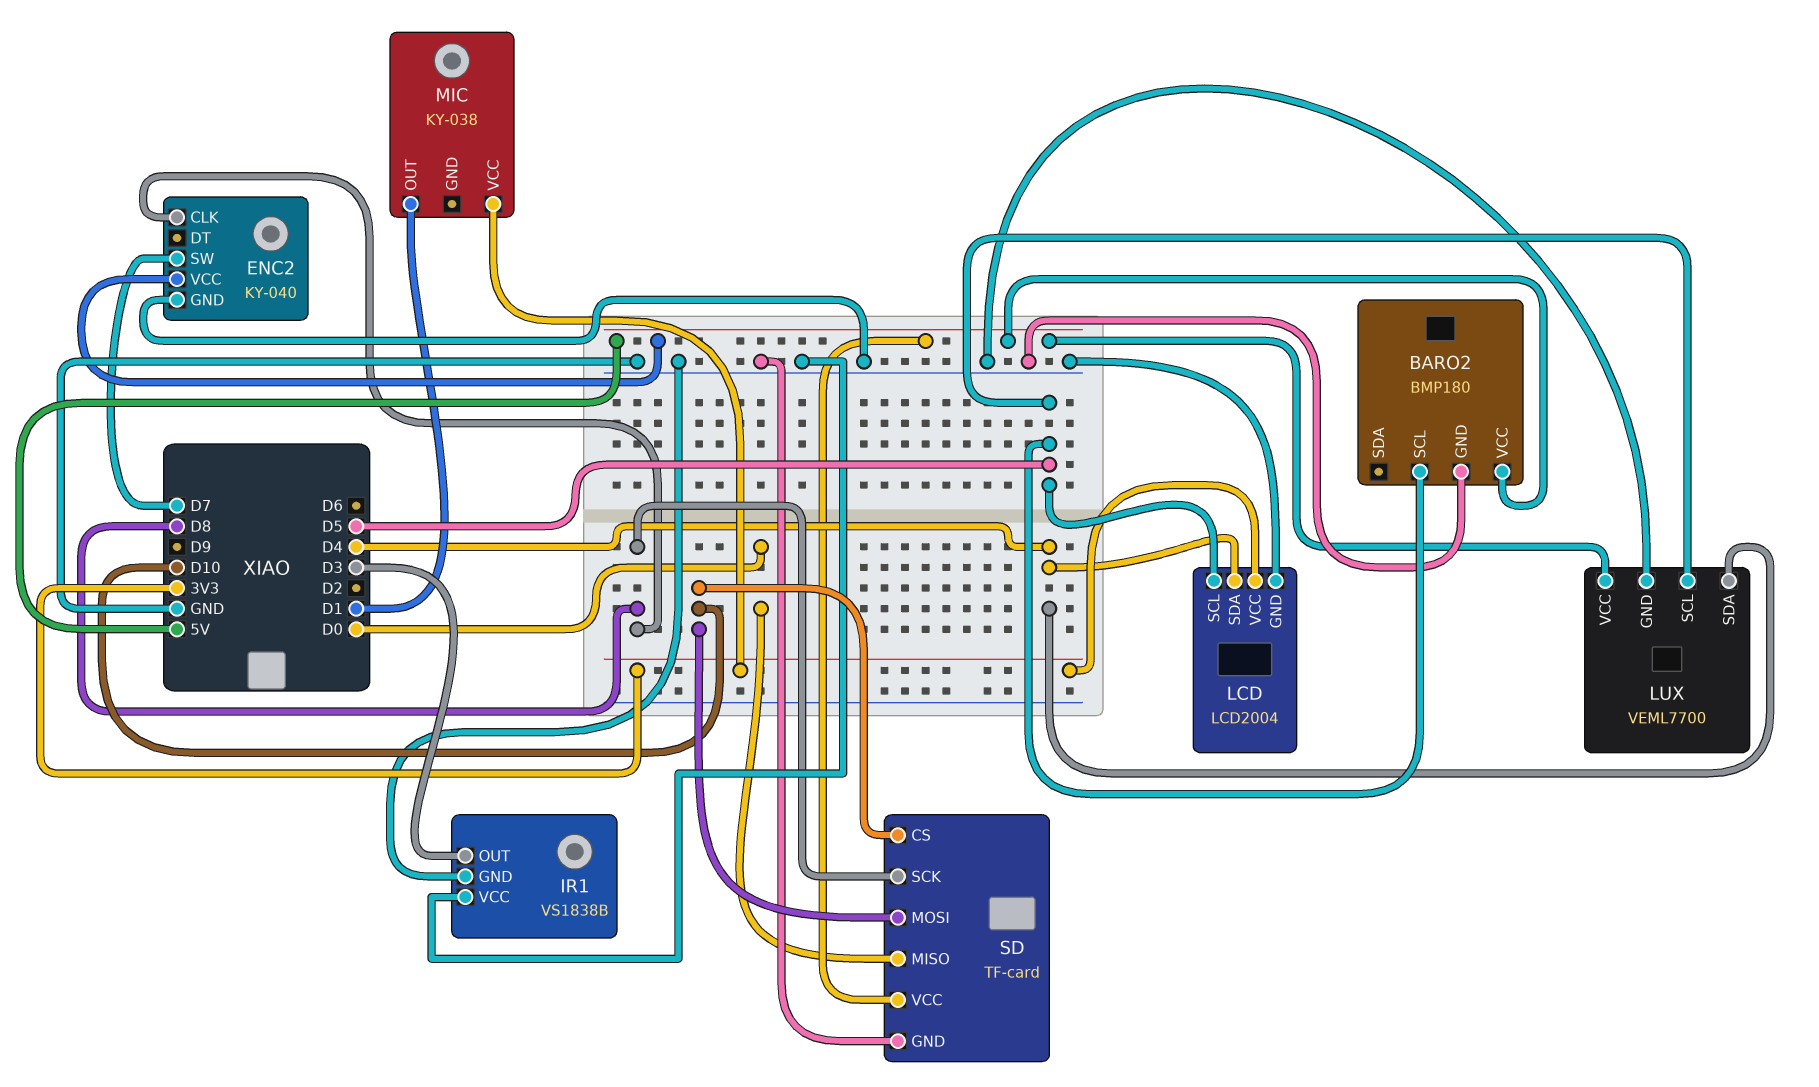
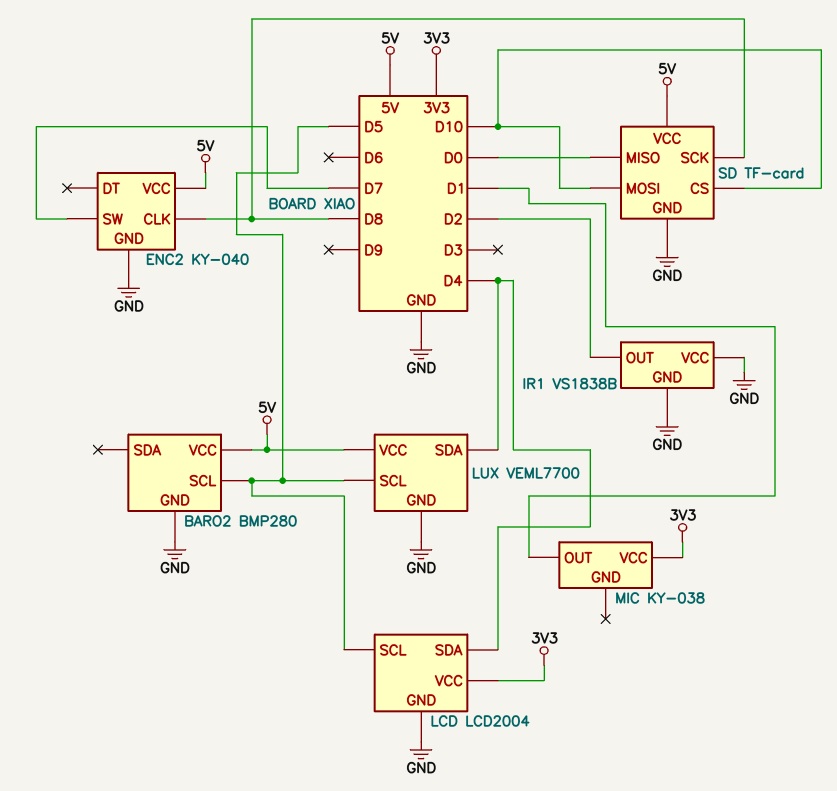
BARO2: BMP180 -> BMP280
IR1 pin OUT: D3 -> D2

